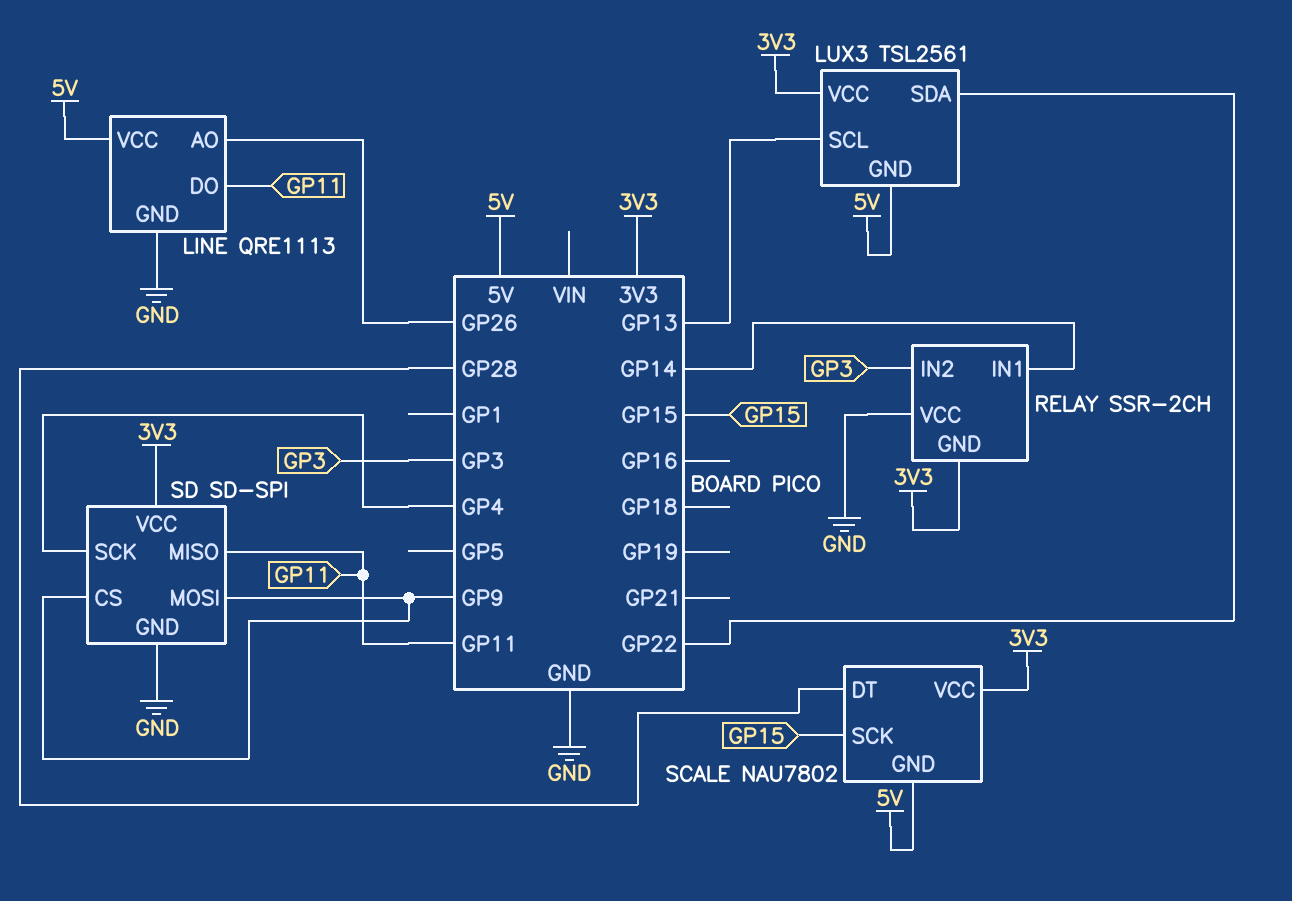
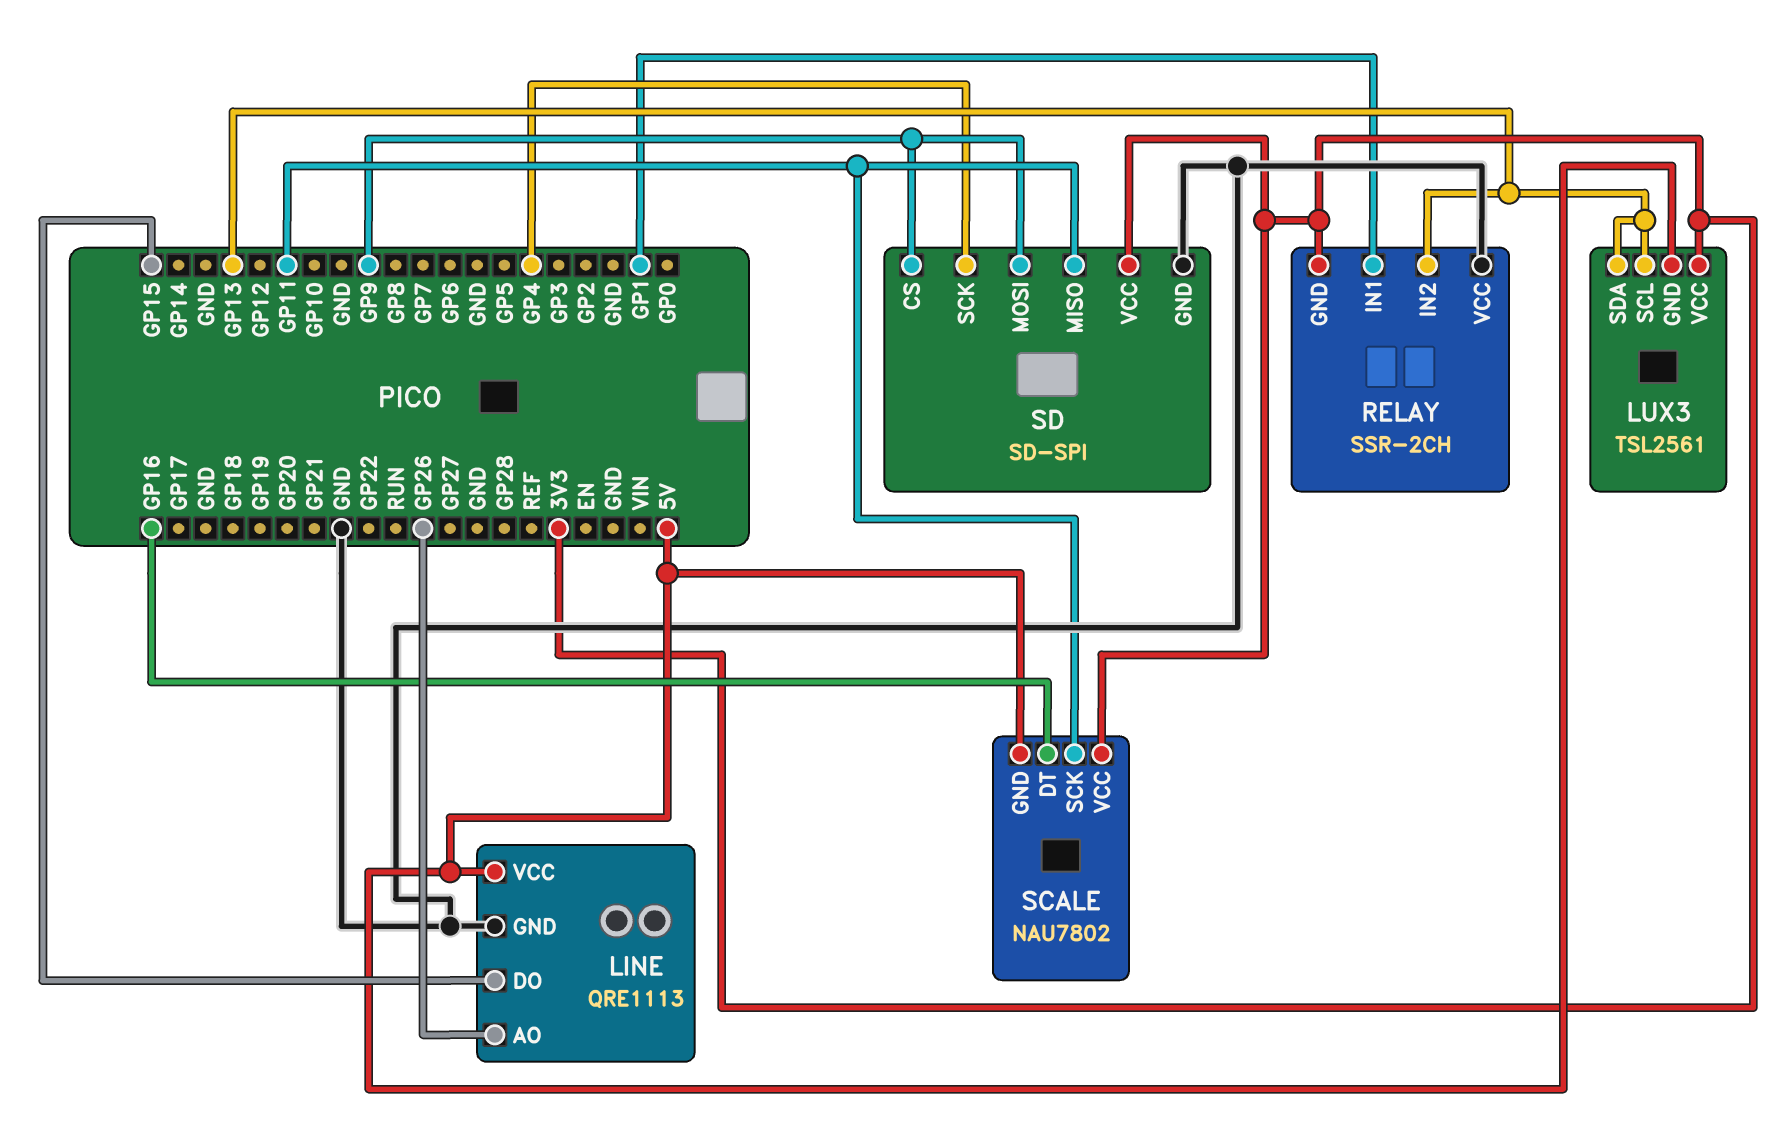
LINE pin DO: GP11 -> GP15
LUX3 pin SDA: GP22 -> GP13
RELAY pin IN1: GP14 -> GP1
RELAY pin IN2: GP3 -> GP13
SCALE pin DT: GP28 -> GP16
SCALE pin SCK: GP15 -> GP11

